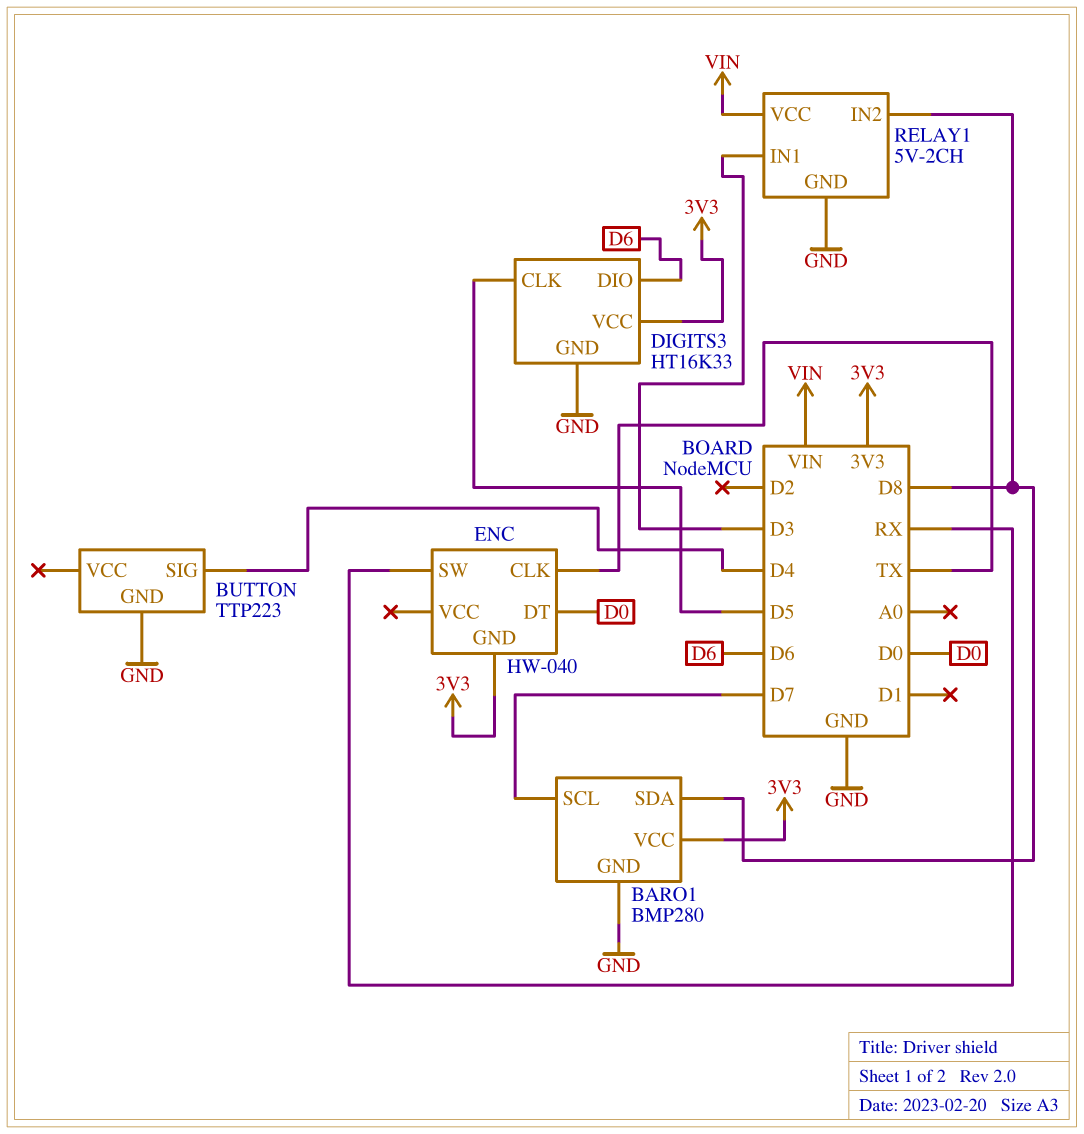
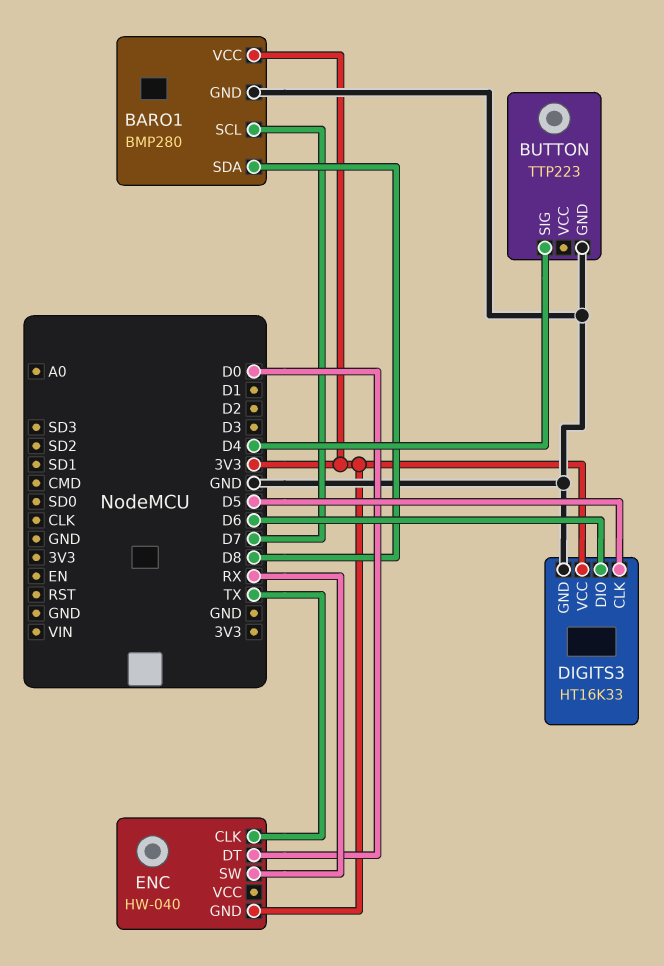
RELAY1: 5V-2CH -> none
RELAY1 pin GND: GND -> none
RELAY1 pin IN1: D3 -> none
RELAY1 pin IN2: D8 -> none
RELAY1 pin VCC: VIN -> none

